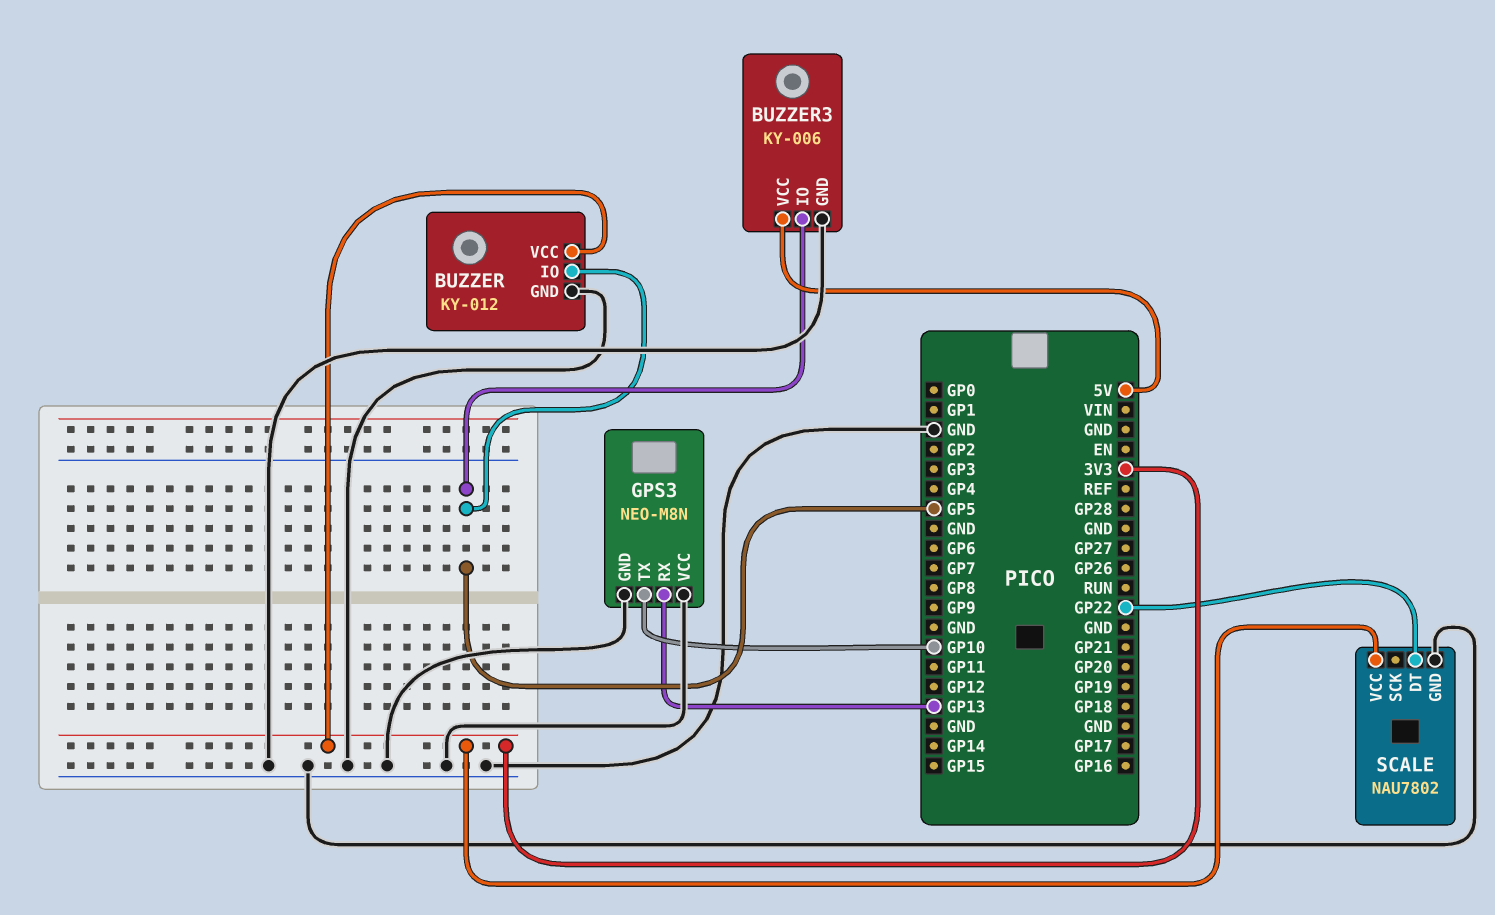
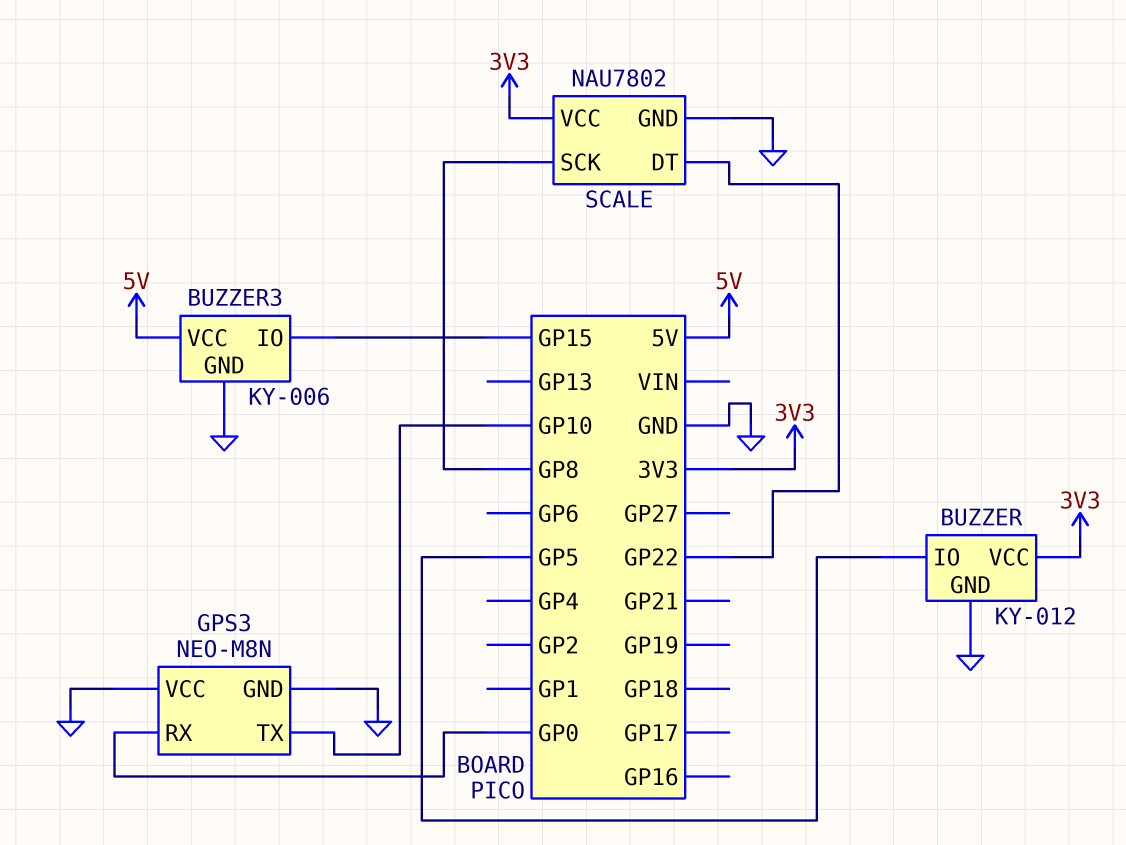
BUZZER3 pin IO: GP5 -> GP15
GPS3 pin RX: GP13 -> GP0
SCALE pin SCK: none -> GP8

